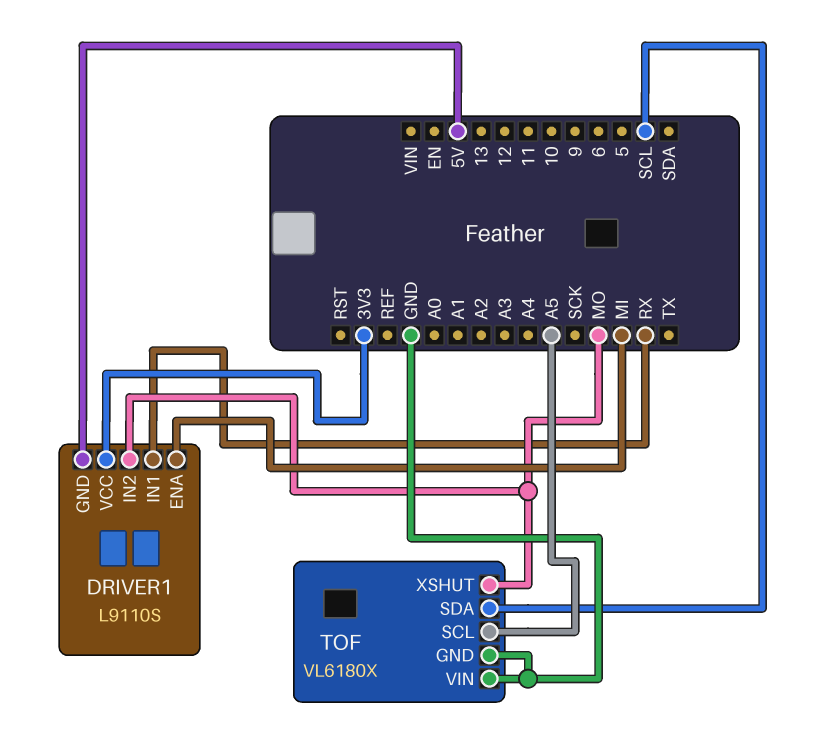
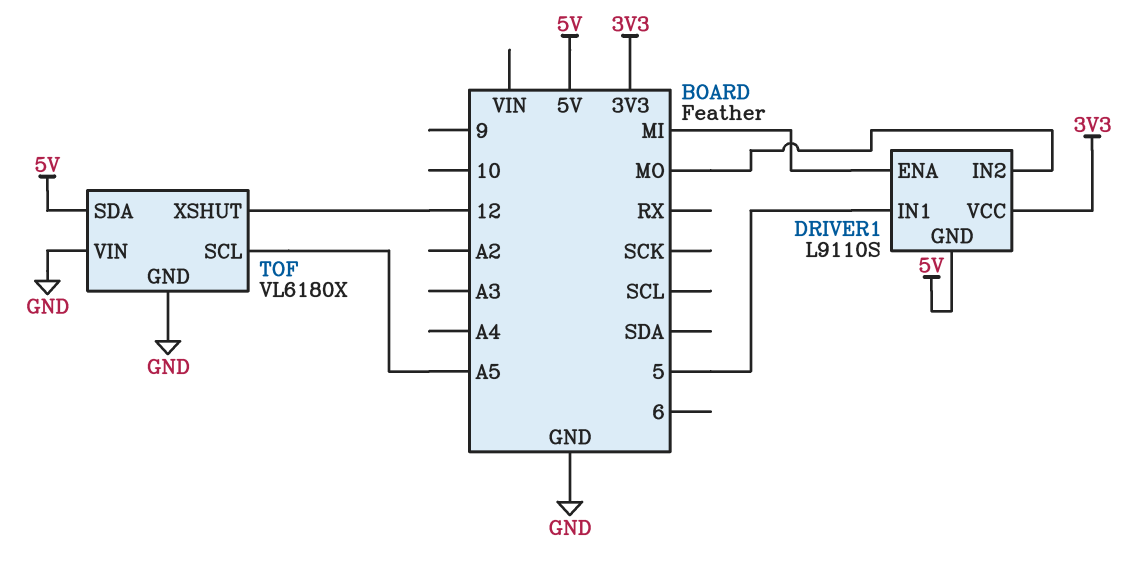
DRIVER1 pin IN1: RX -> 5
TOF pin SDA: SCL -> 5V
TOF pin XSHUT: MO -> 12

